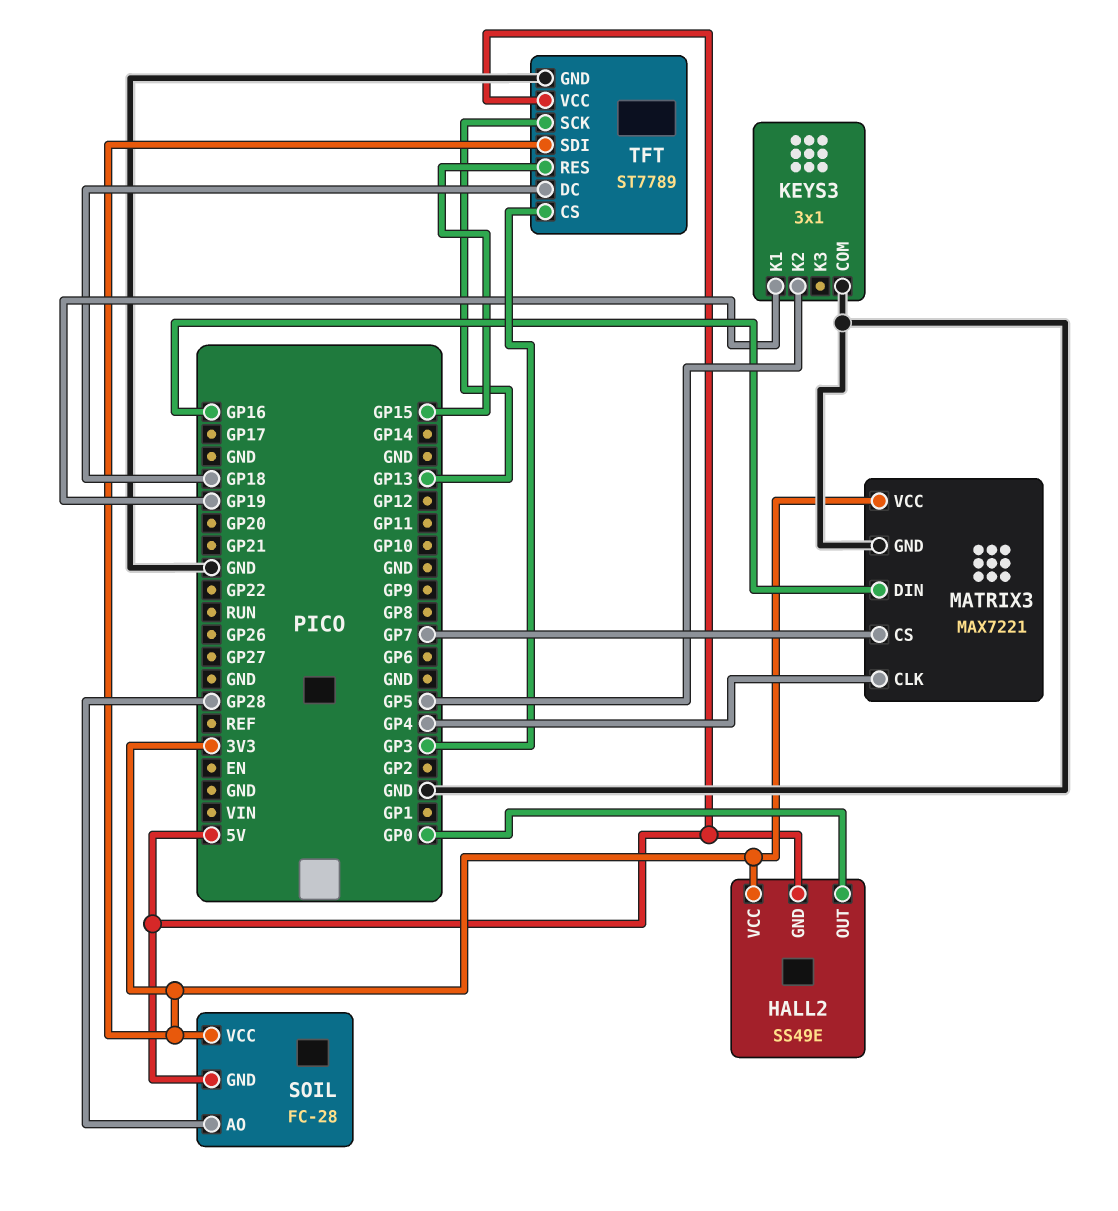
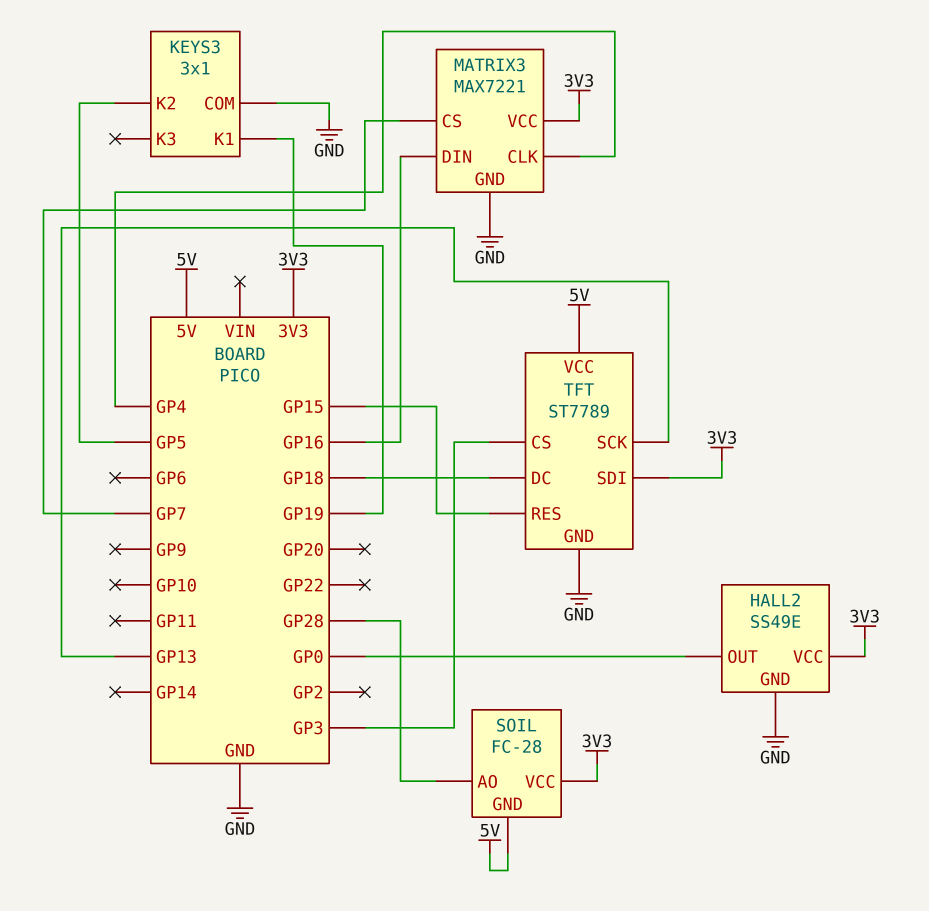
HALL2 pin GND: 5V -> GND

